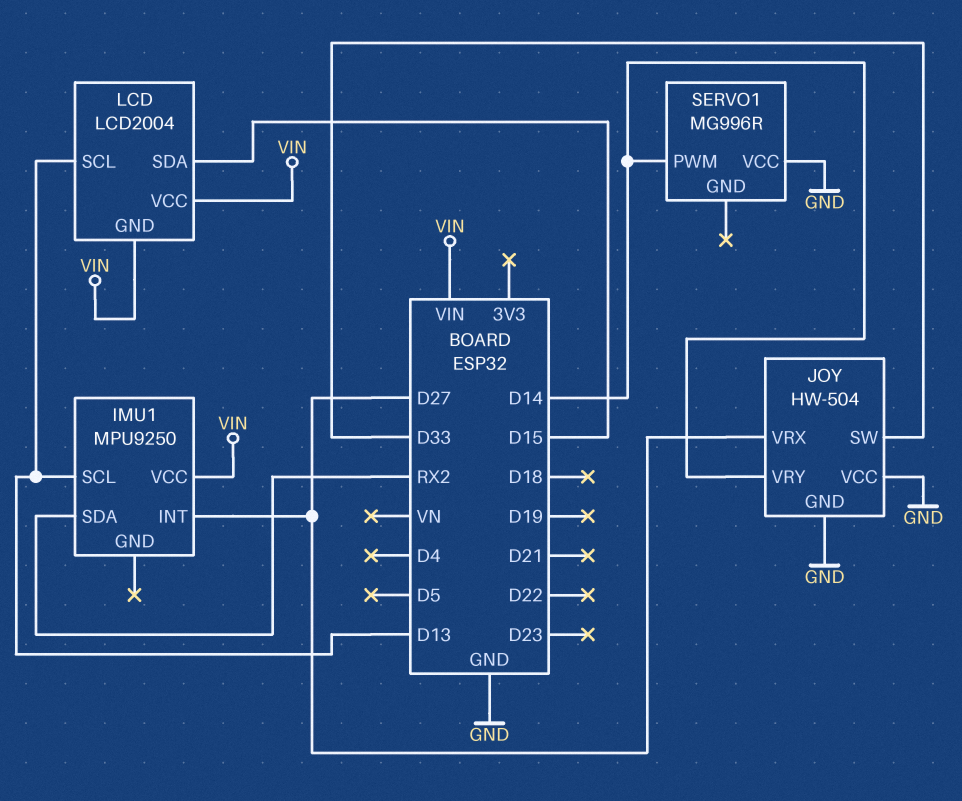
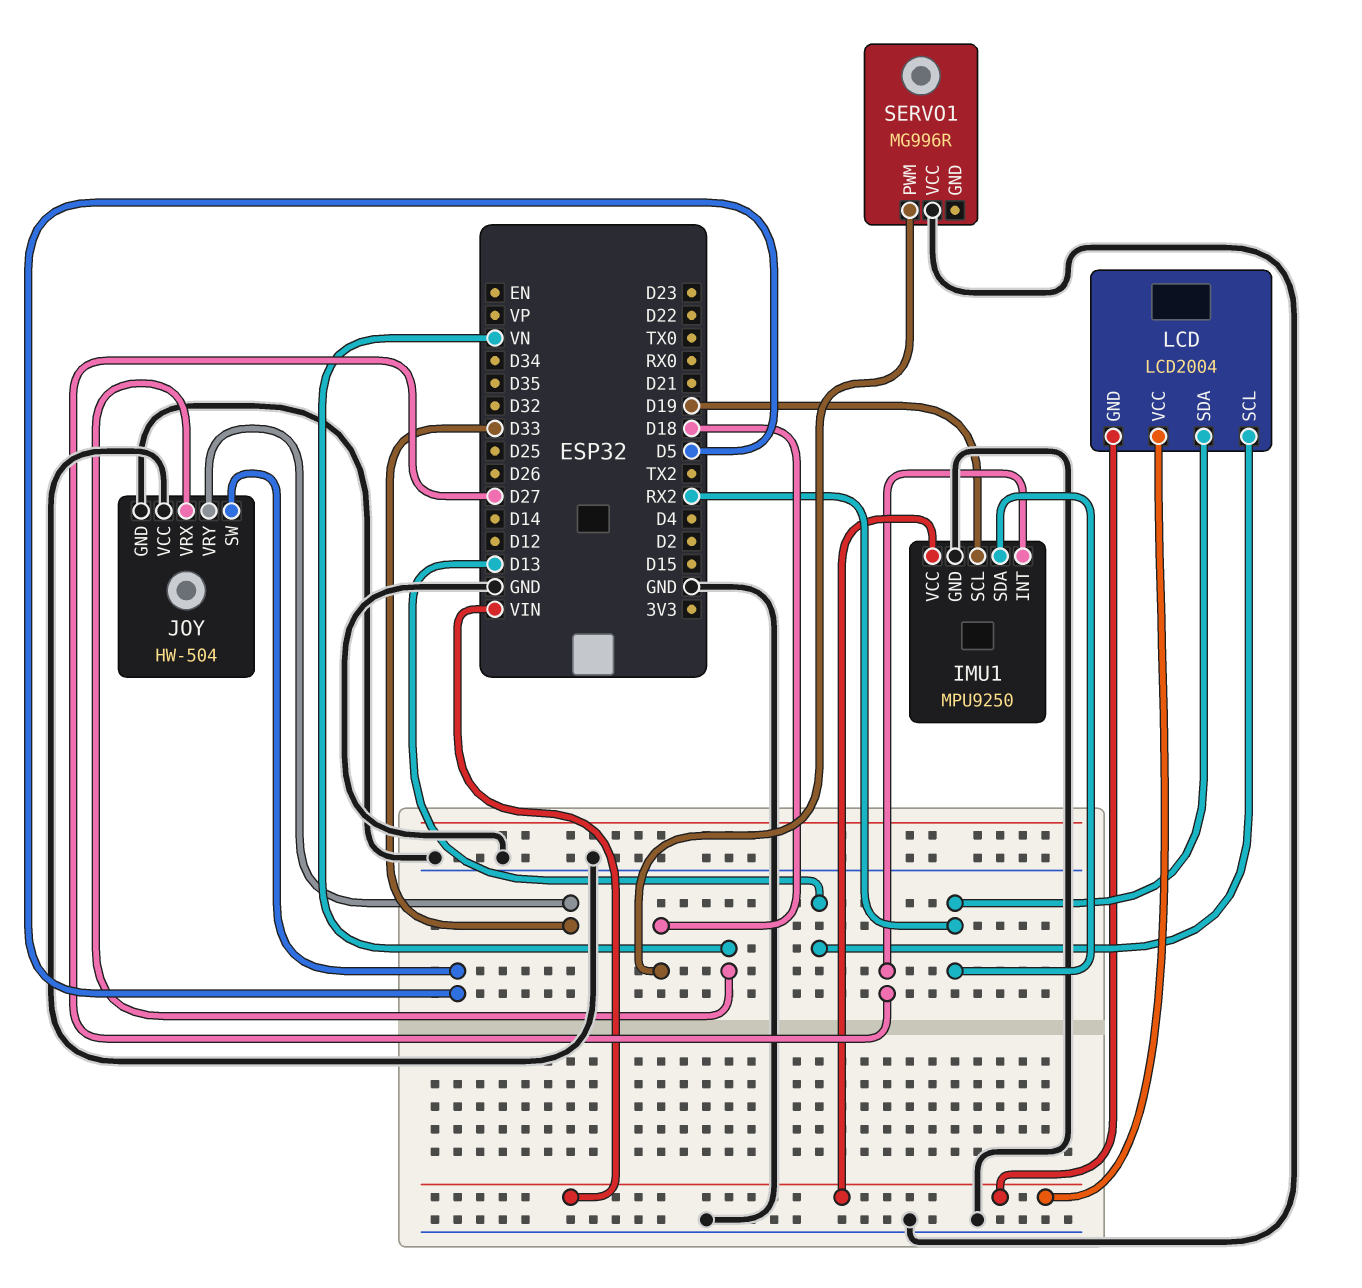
IMU1 pin GND: none -> GND
IMU1 pin SCL: D13 -> D19
JOY pin SW: D33 -> D5
JOY pin VRX: D27 -> VN
JOY pin VRY: D14 -> D33
LCD pin SDA: D15 -> RX2
SERVO1 pin PWM: D14 -> D18

